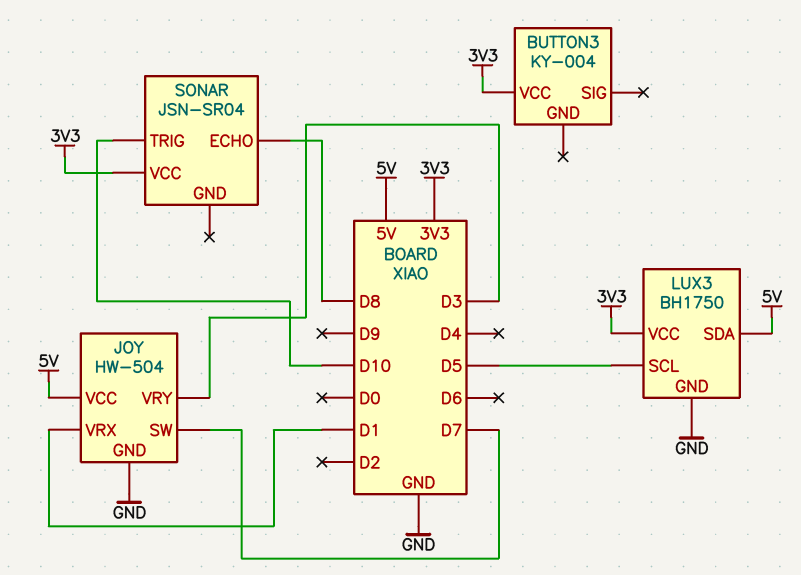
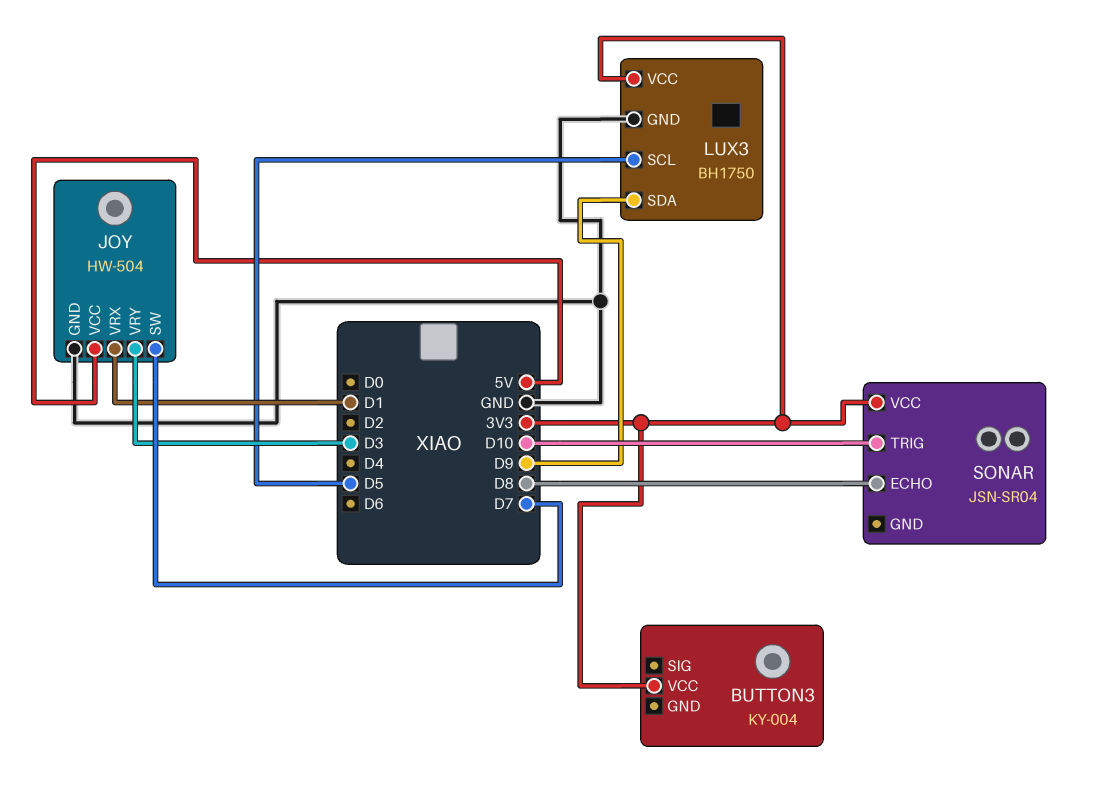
LUX3 pin SDA: 5V -> D9

